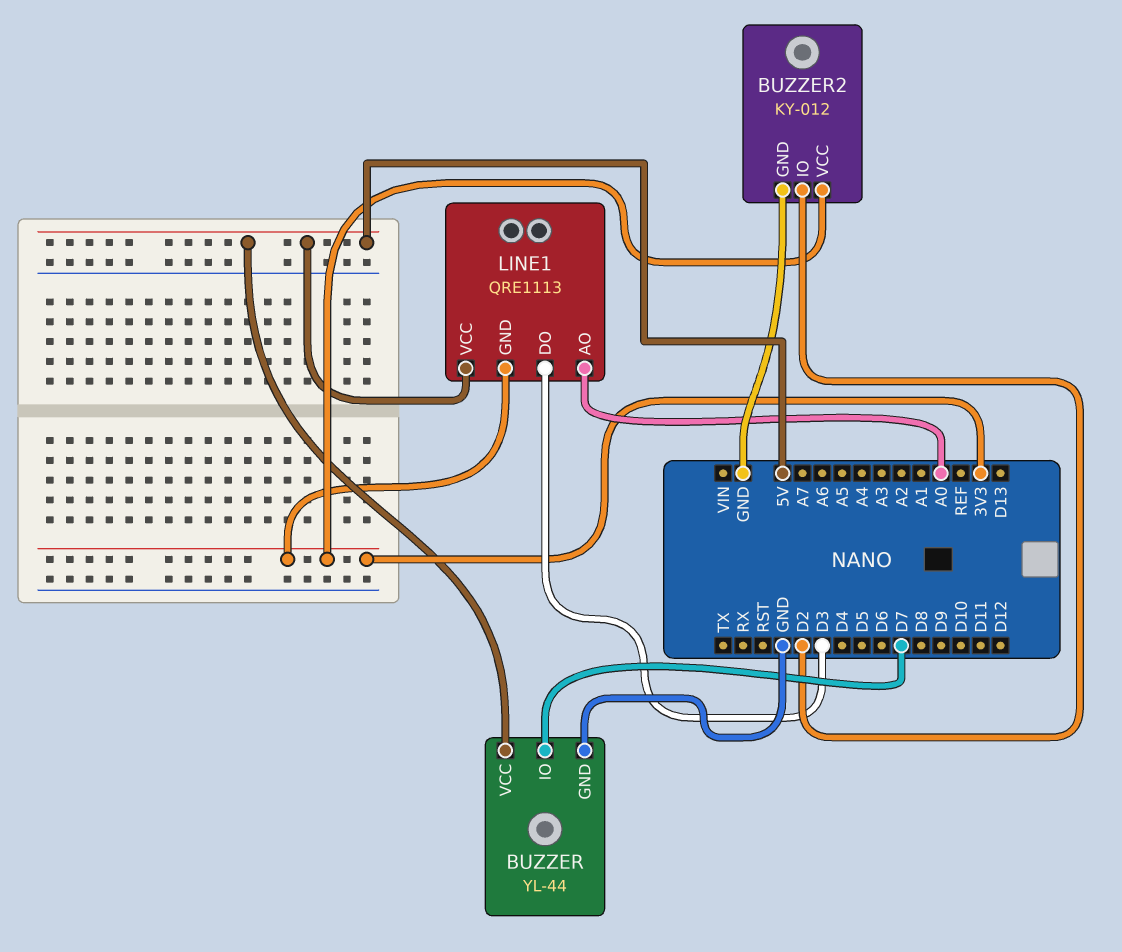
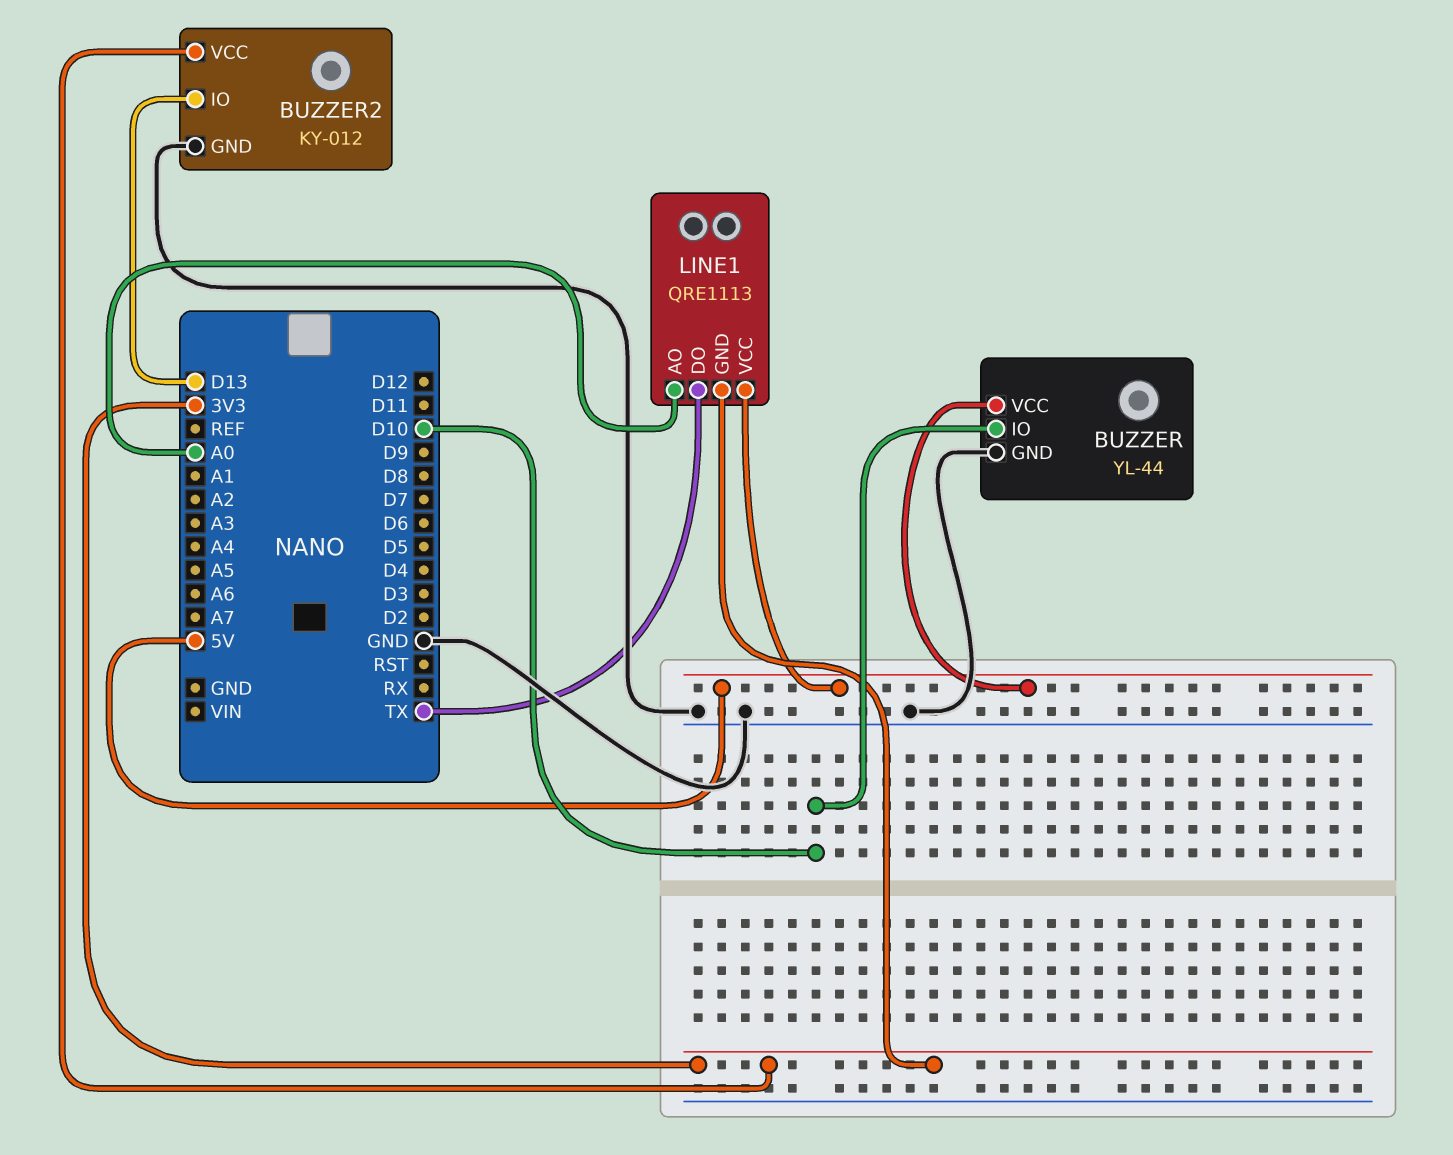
BUZZER pin IO: D7 -> D10
BUZZER2 pin IO: D2 -> D13
LINE1 pin DO: D3 -> TX

